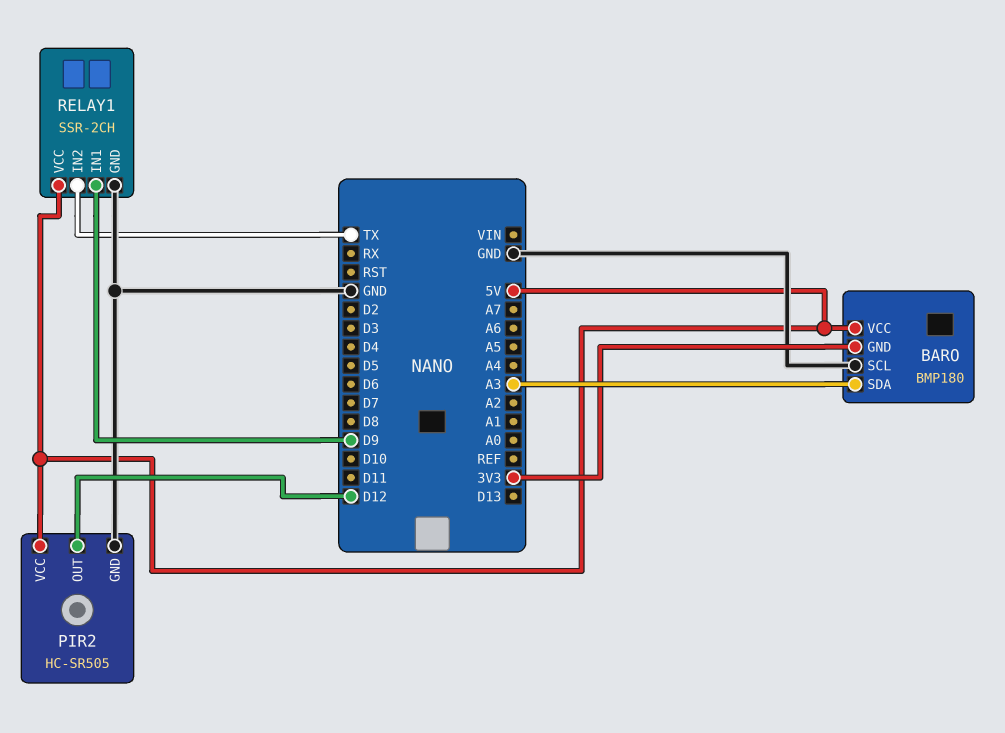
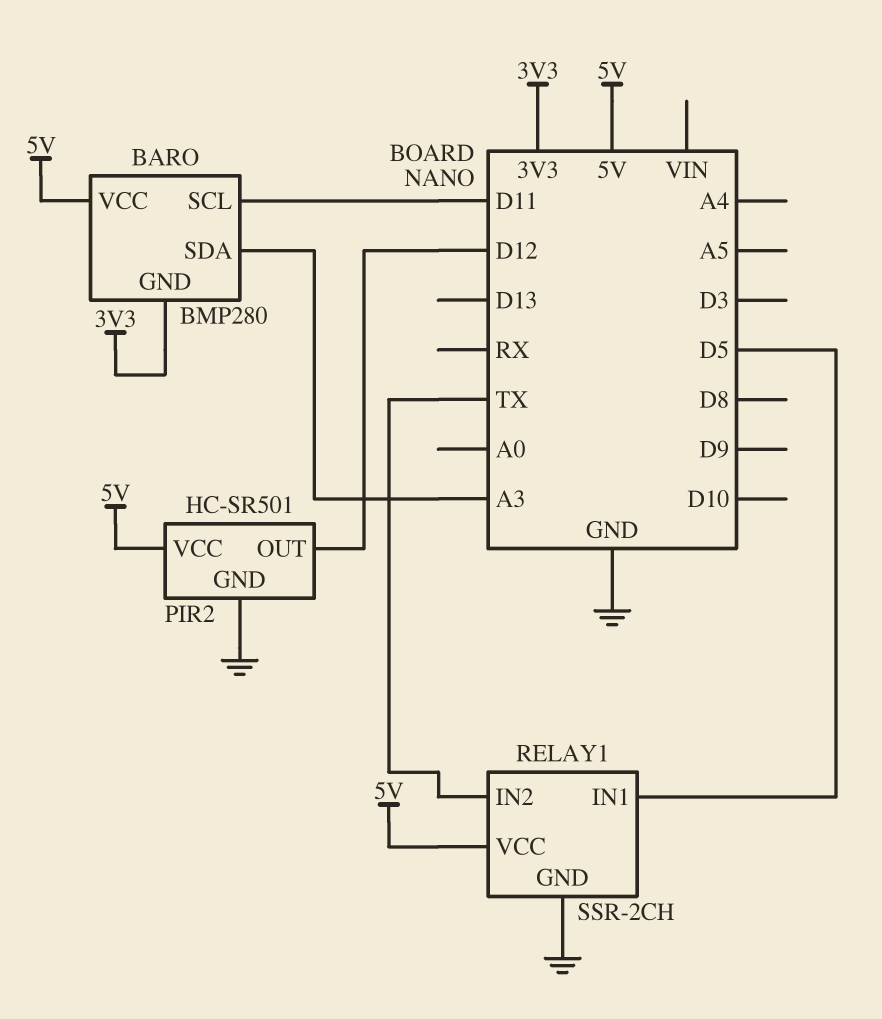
BARO: BMP180 -> BMP280
BARO pin SCL: GND -> D11
PIR2: HC-SR505 -> HC-SR501
RELAY1 pin IN1: D9 -> D5

